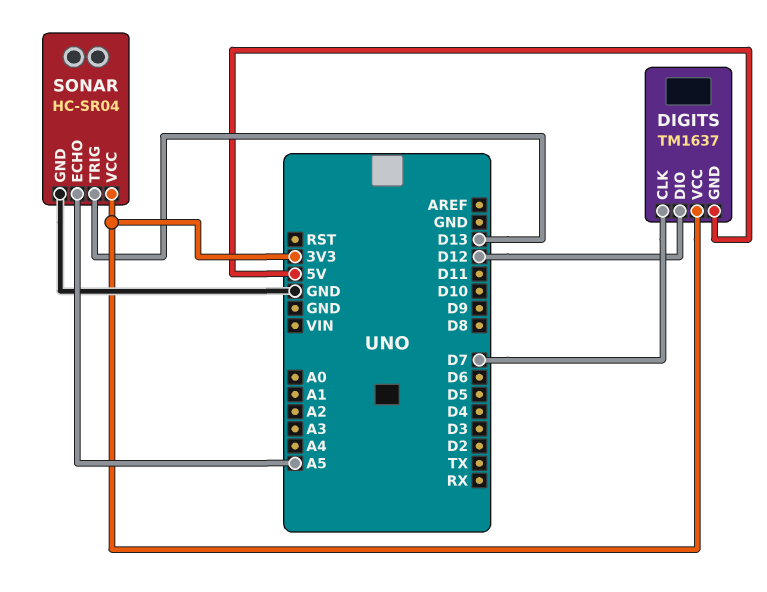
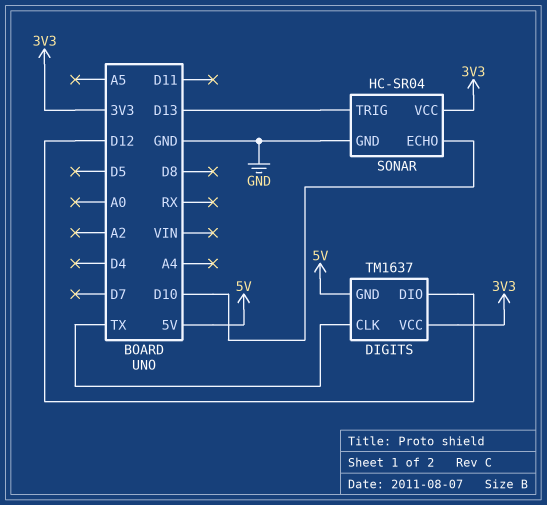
DIGITS pin CLK: D7 -> TX
SONAR pin ECHO: A5 -> D10

